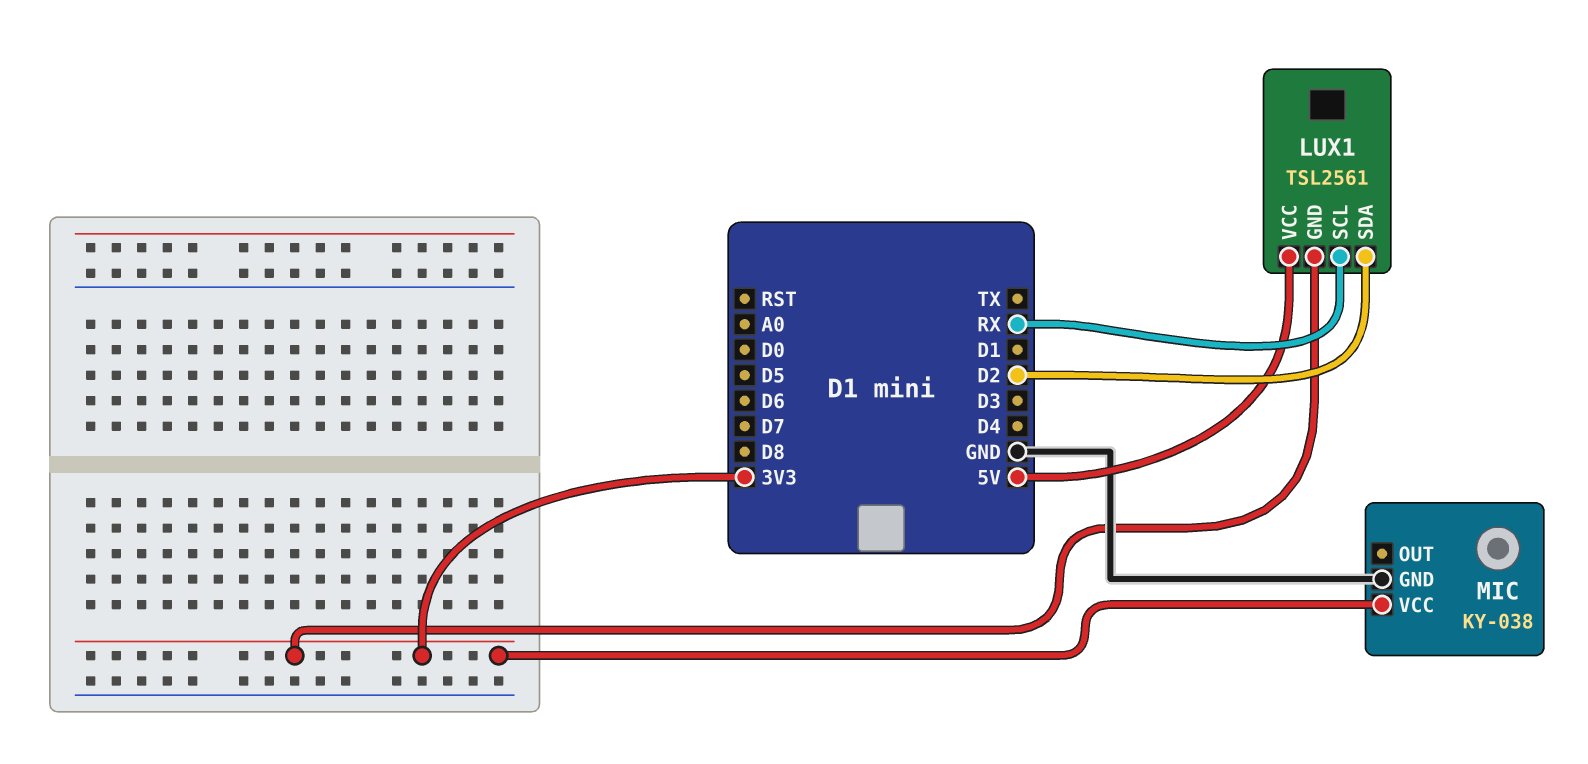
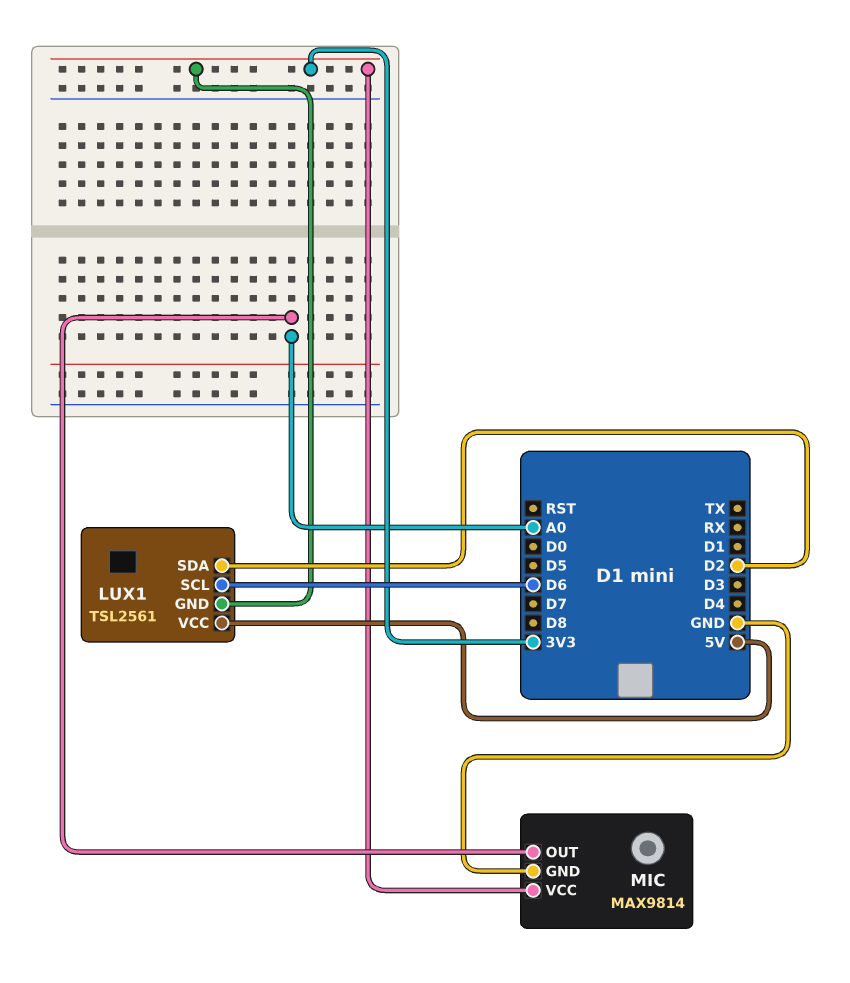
LUX1 pin SCL: RX -> D6
MIC: KY-038 -> MAX9814
MIC pin OUT: none -> A0

